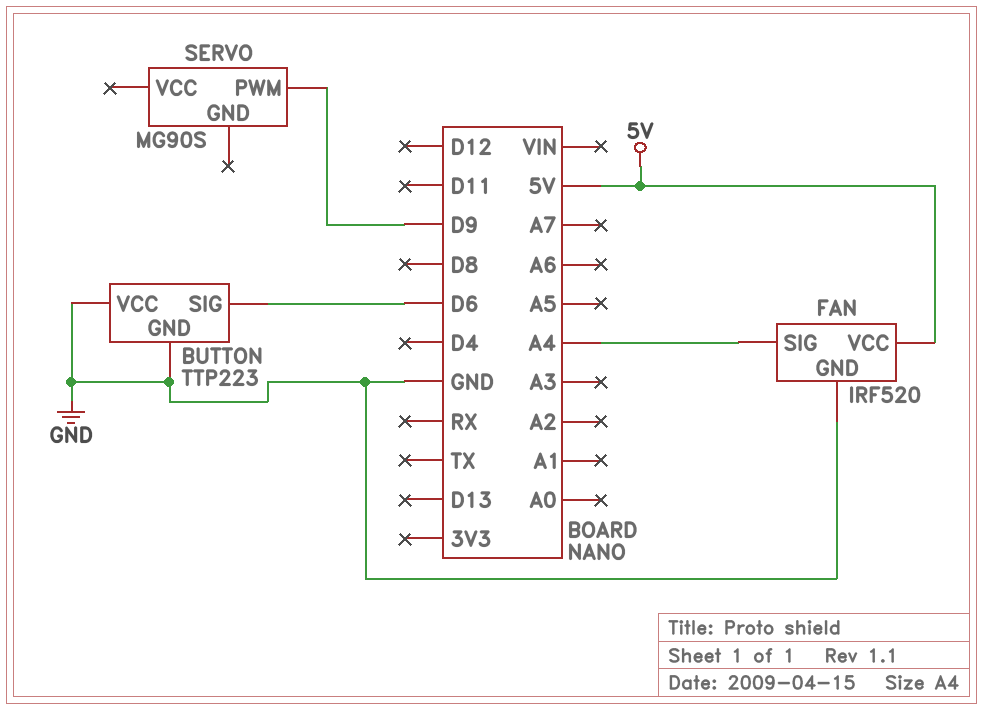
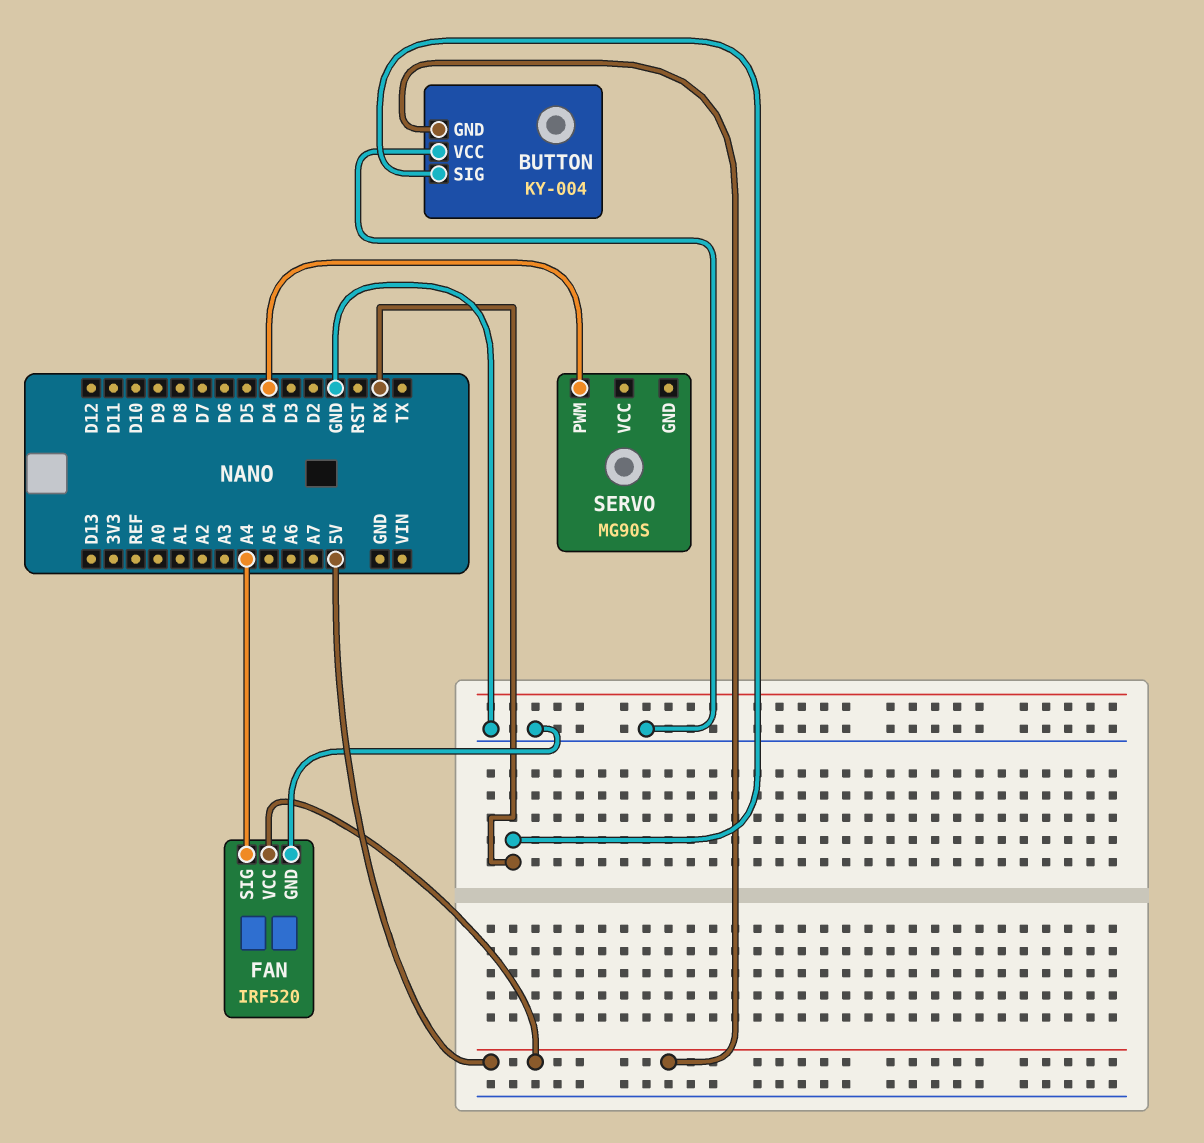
BUTTON: TTP223 -> KY-004
BUTTON pin GND: GND -> 5V
BUTTON pin SIG: D6 -> RX
SERVO pin PWM: D9 -> D4

